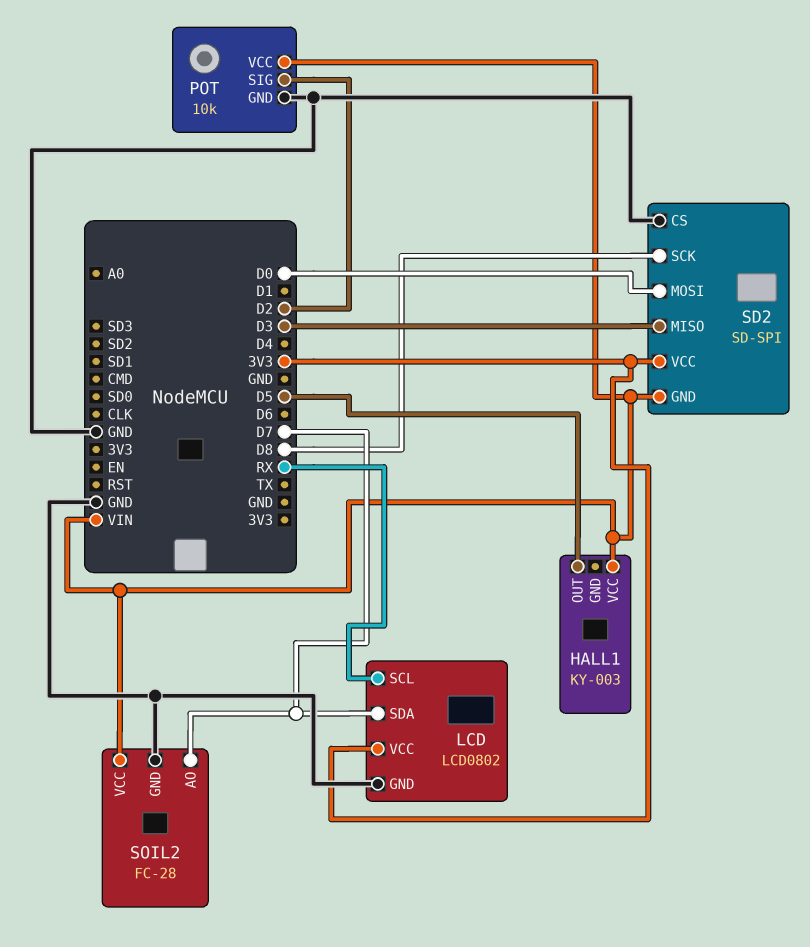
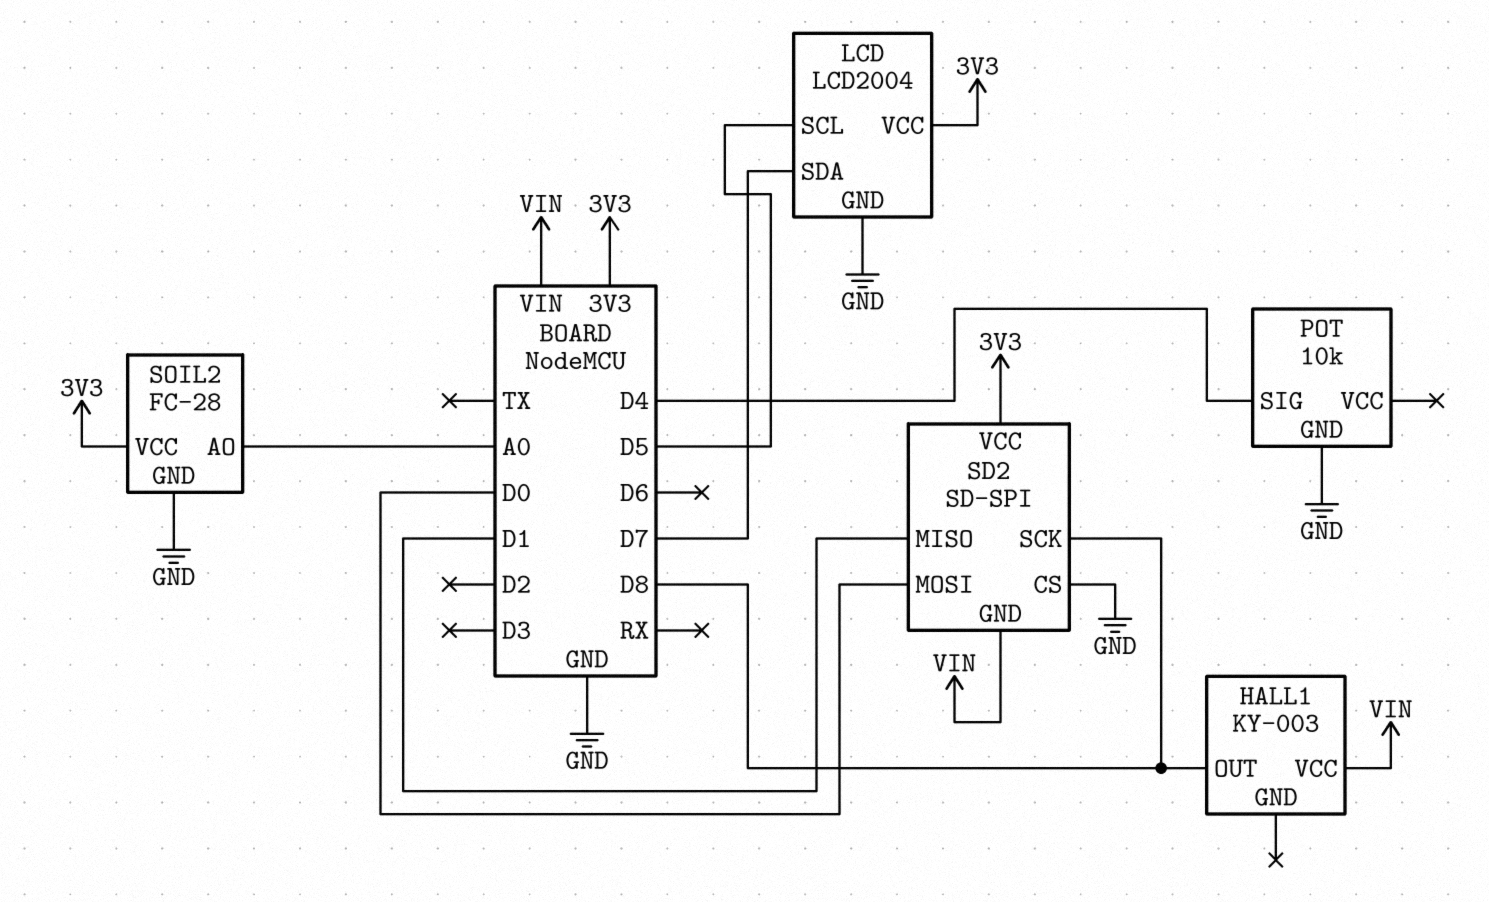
HALL1 pin OUT: D5 -> D8
LCD: LCD0802 -> LCD2004
LCD pin SCL: RX -> D5
POT pin SIG: D2 -> D4
POT pin VCC: VIN -> none
SD2 pin MISO: D3 -> D1
SOIL2 pin AO: D7 -> A0
SOIL2 pin VCC: VIN -> 3V3

